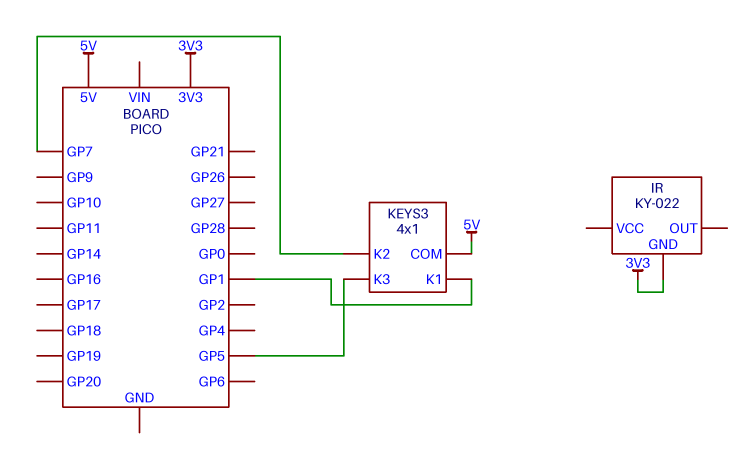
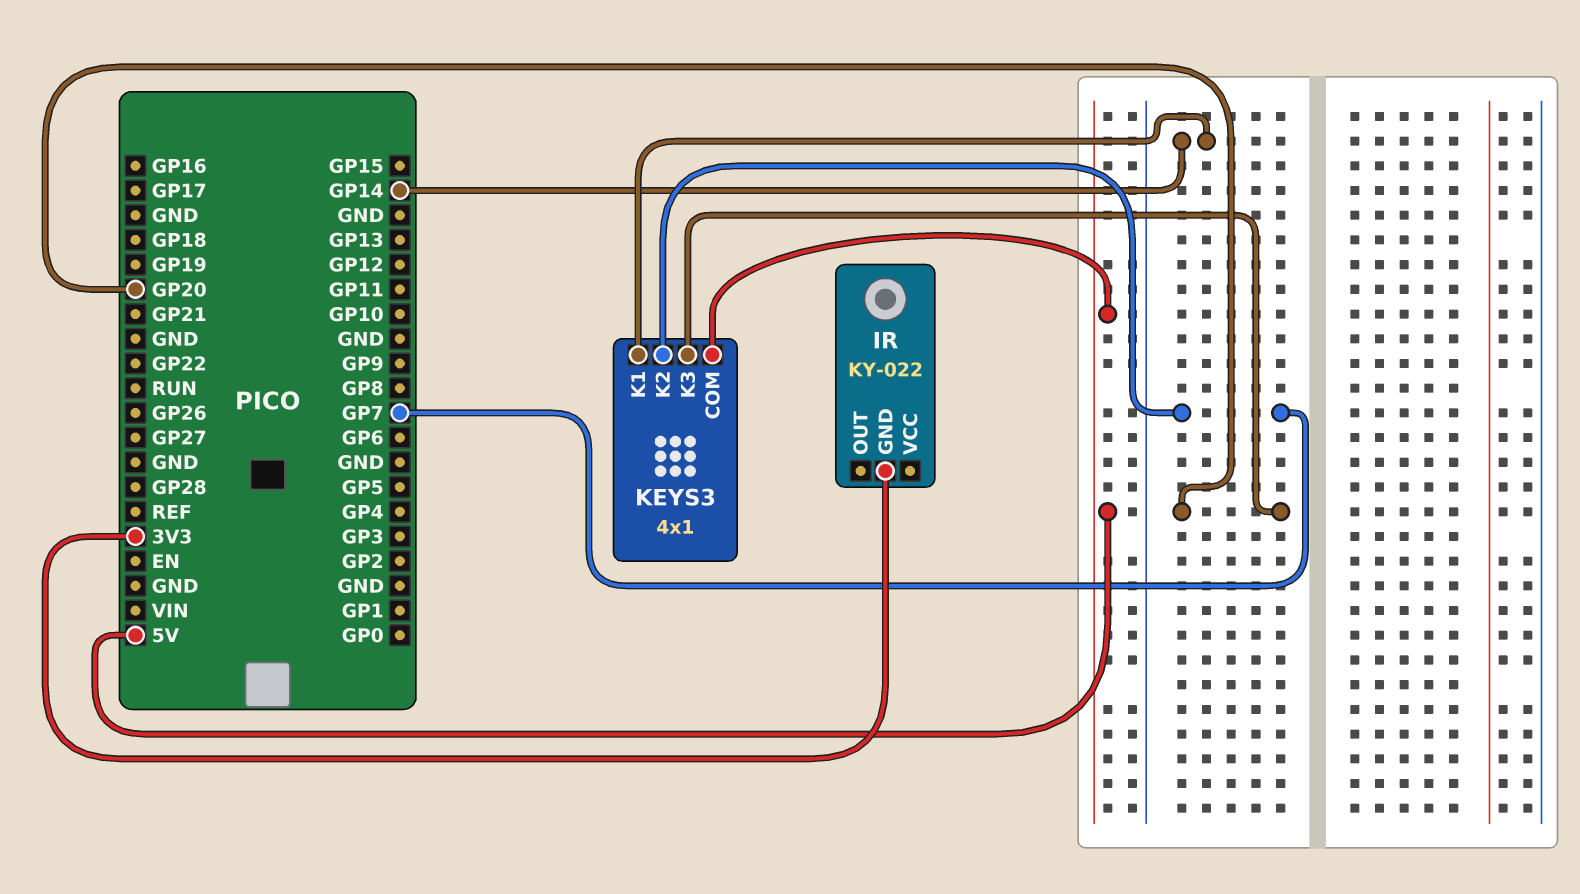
KEYS3 pin K1: GP1 -> GP14
KEYS3 pin K3: GP5 -> GP20

